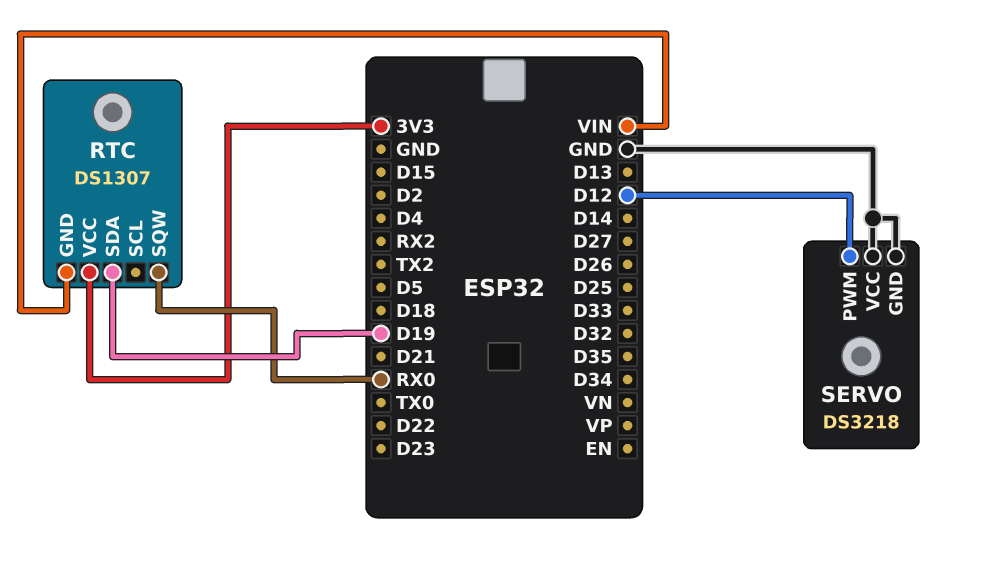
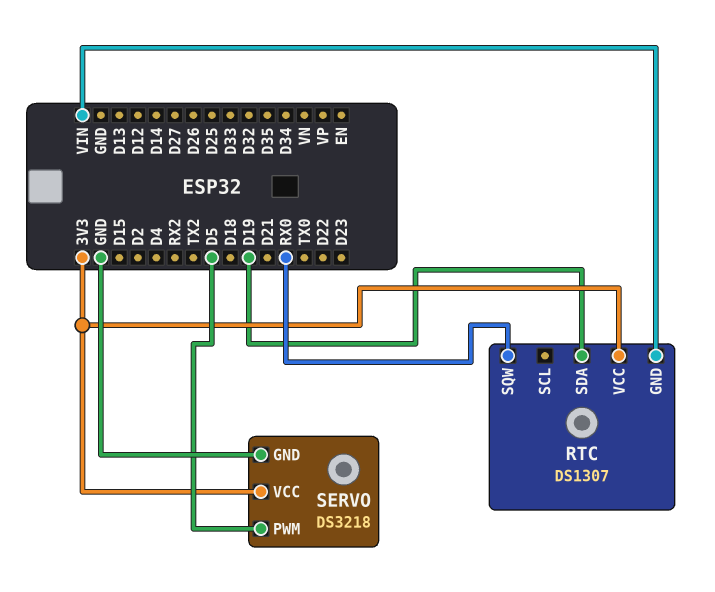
SERVO pin PWM: D12 -> D5
SERVO pin VCC: GND -> 3V3

